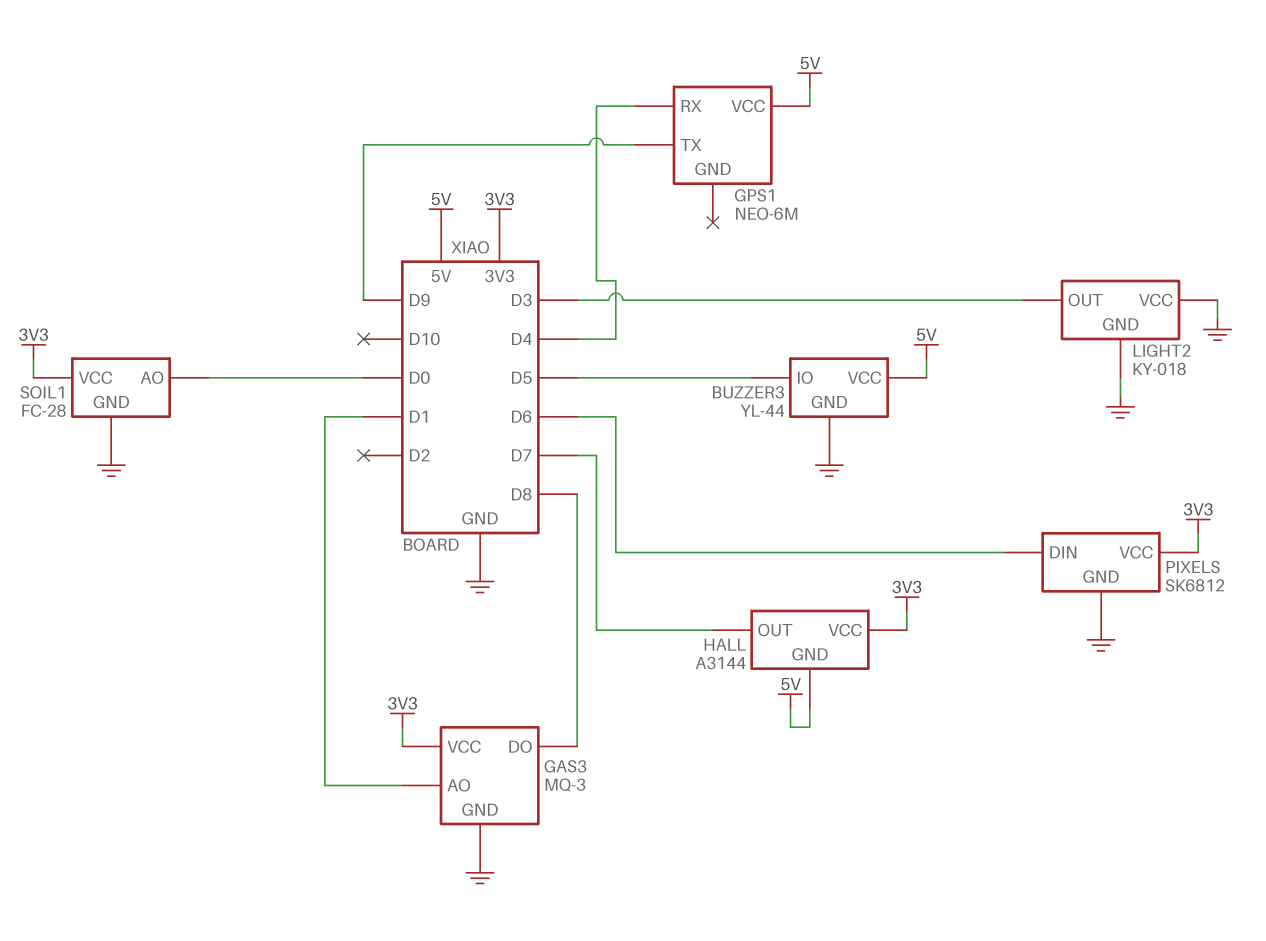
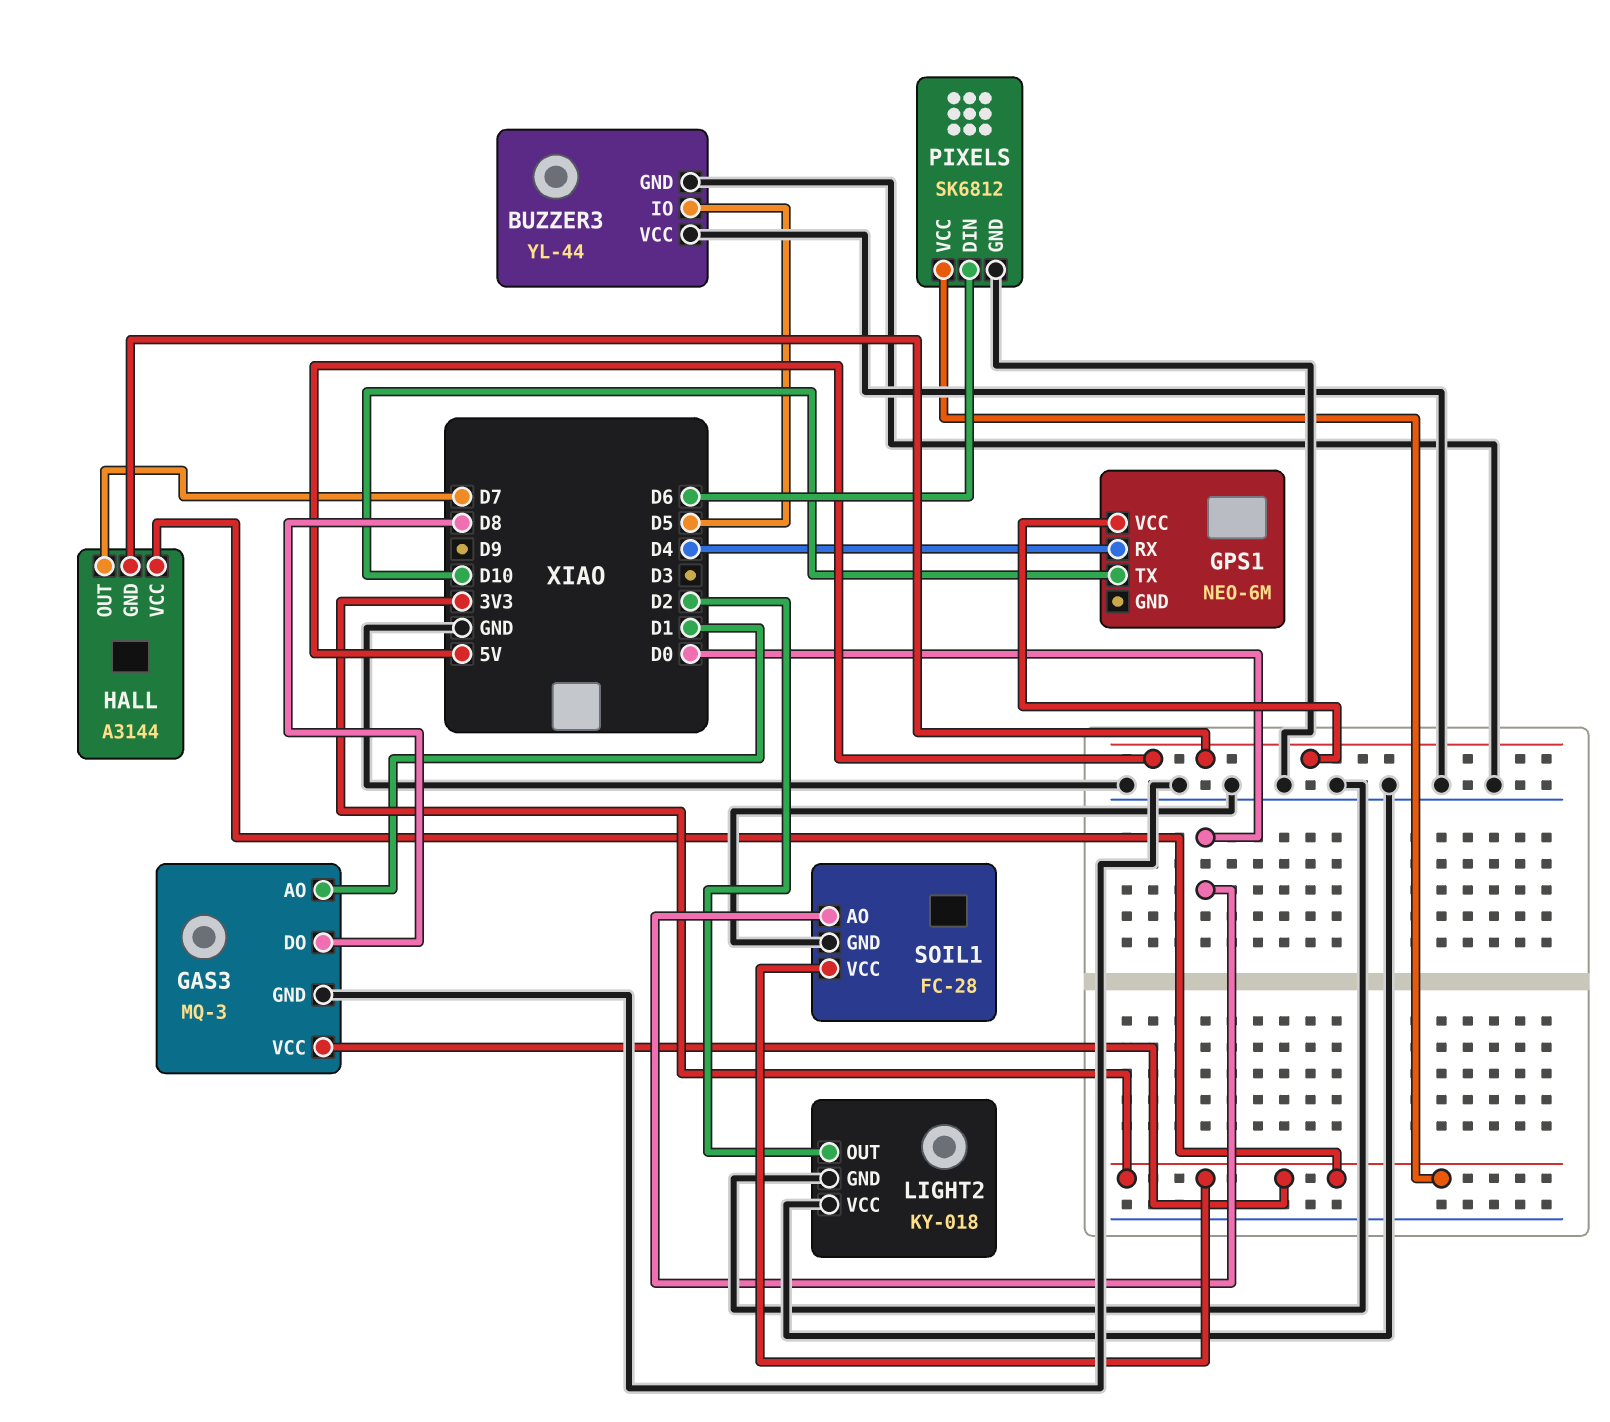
BUZZER3 pin VCC: 5V -> GND
GPS1 pin TX: D9 -> D10
LIGHT2 pin OUT: D3 -> D2

